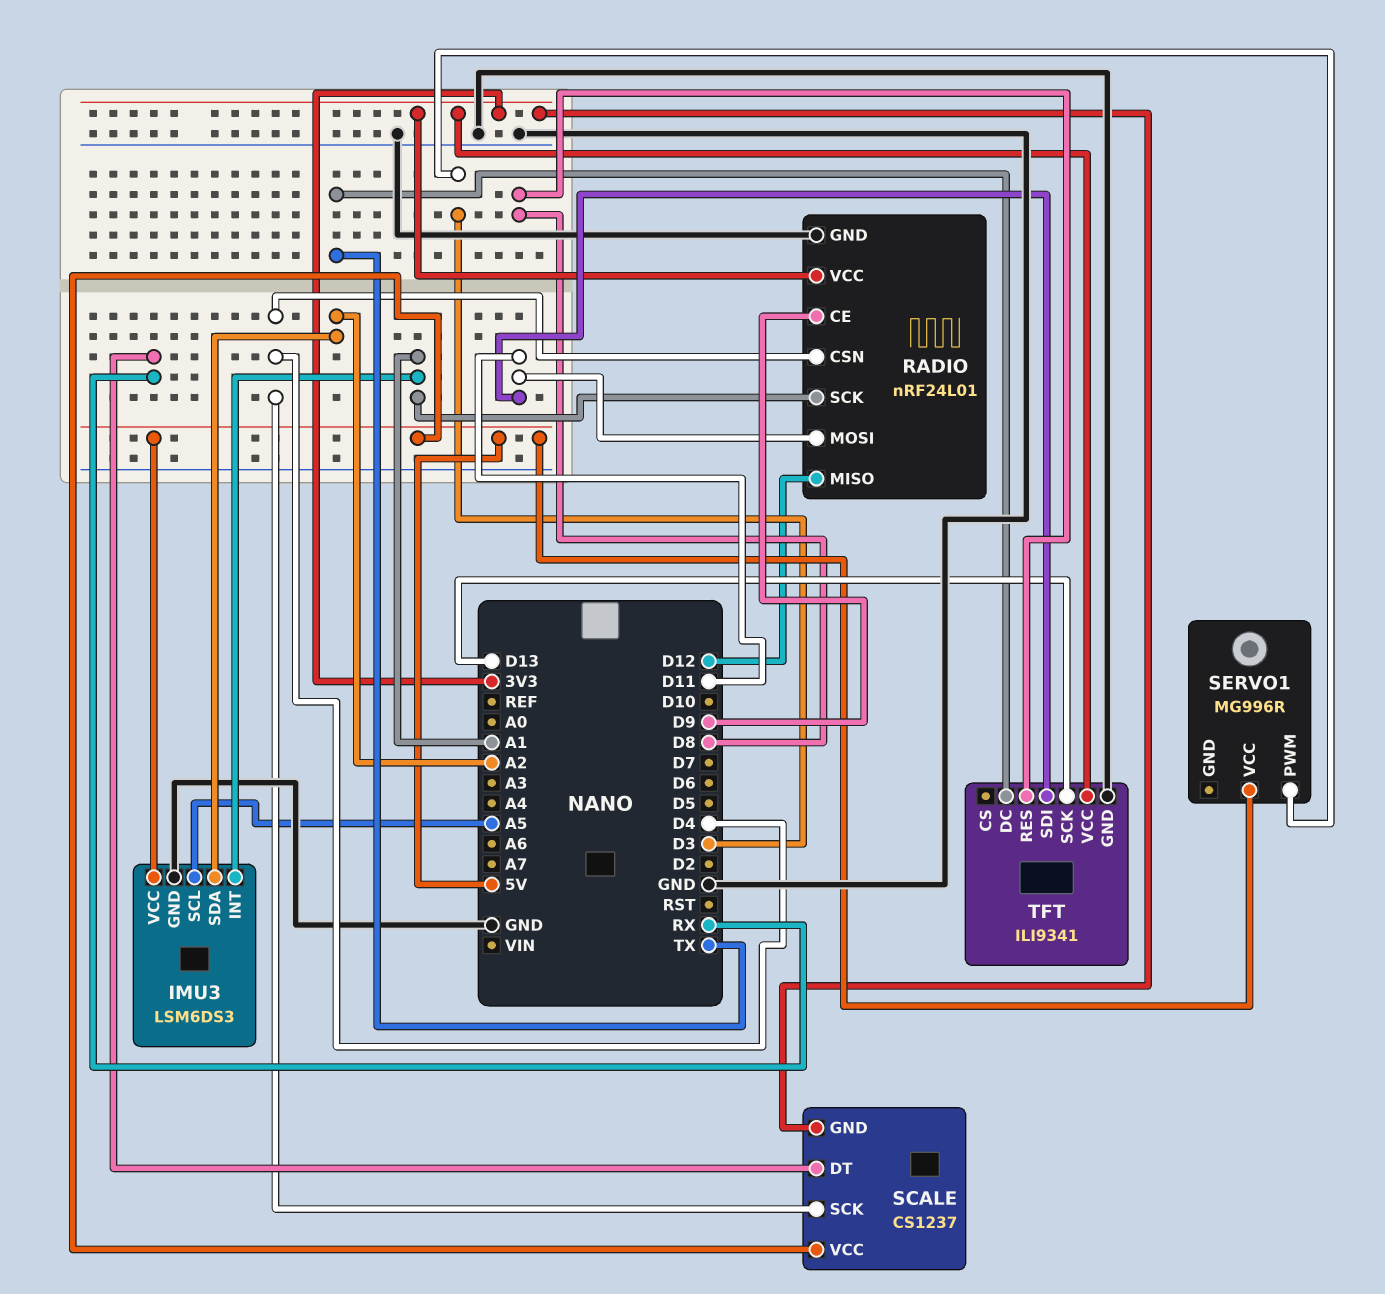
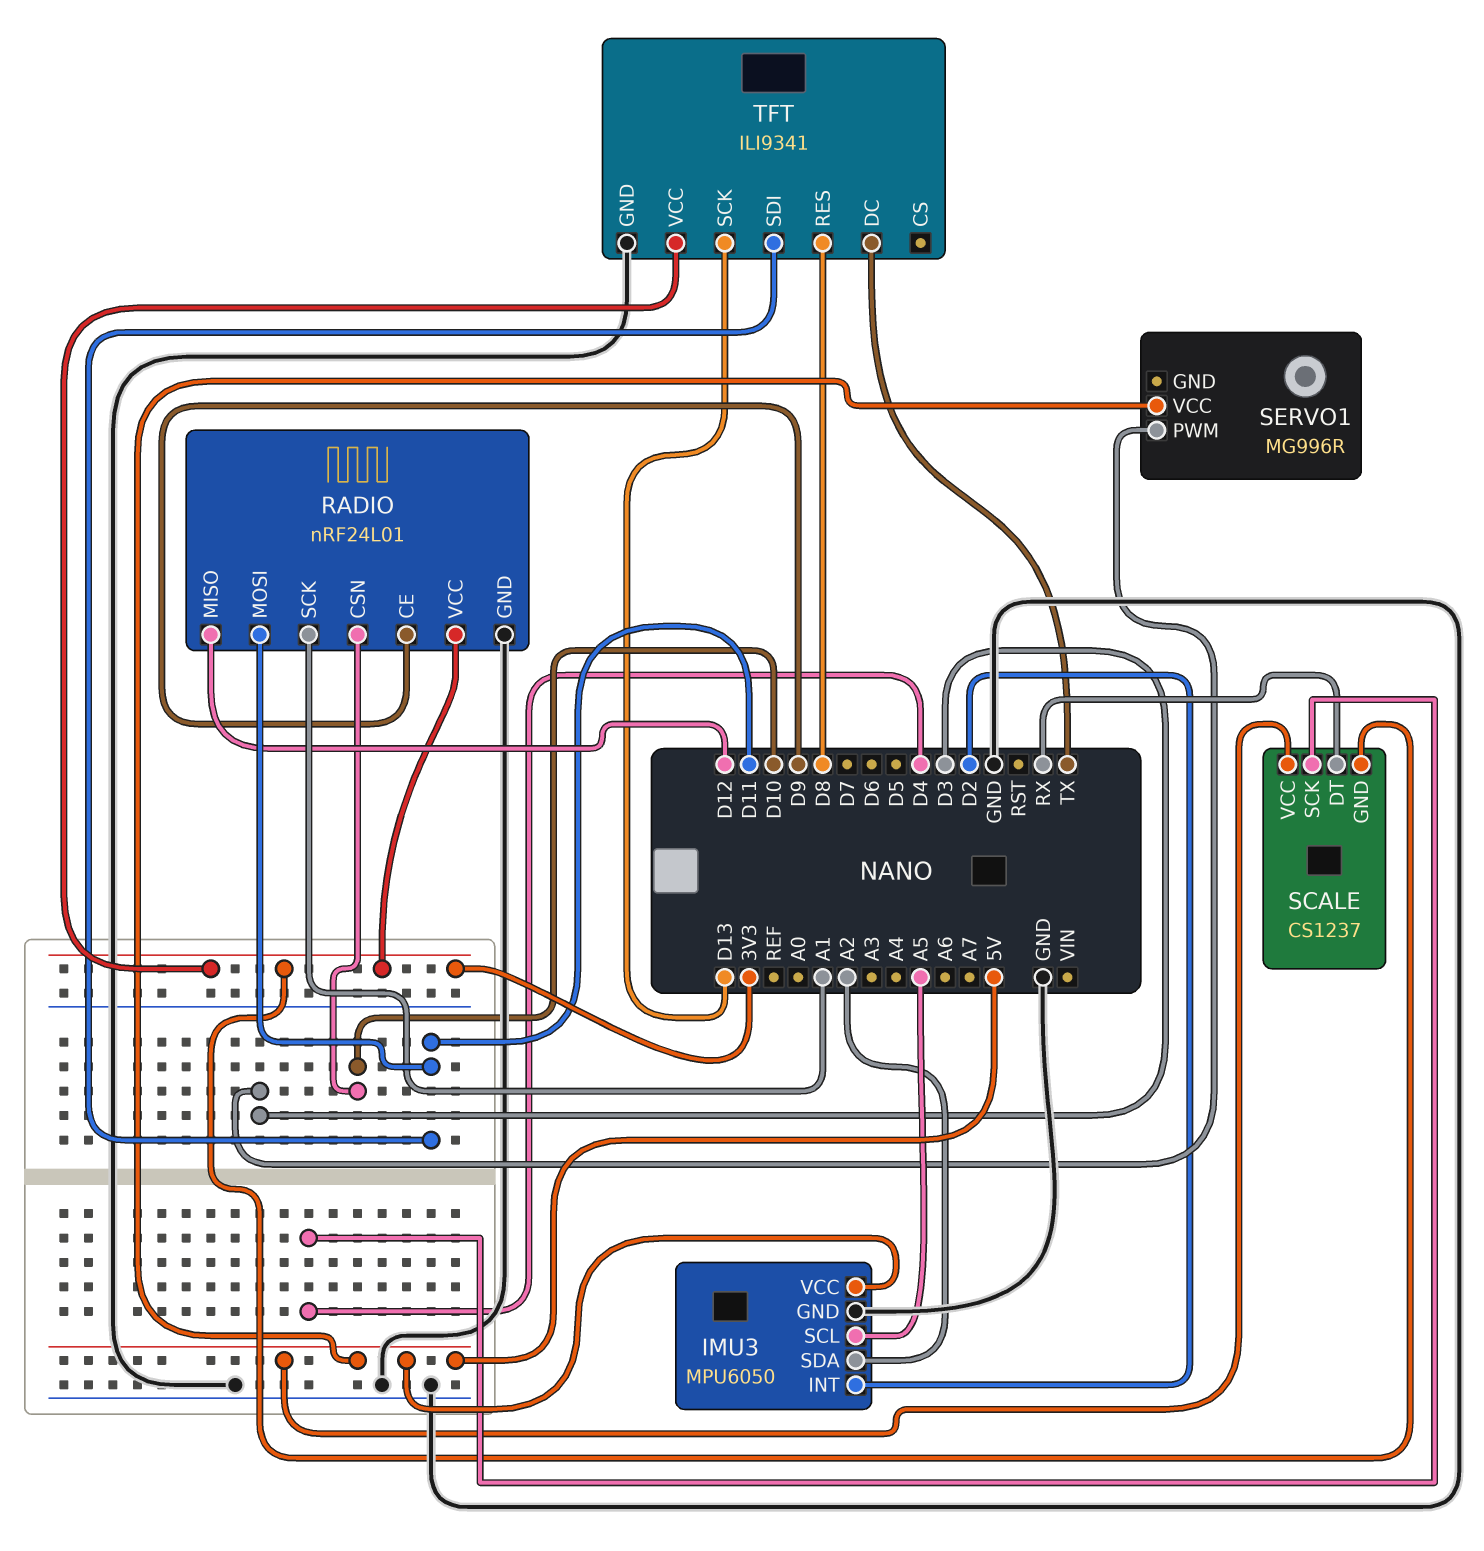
IMU3: LSM6DS3 -> MPU6050
IMU3 pin INT: A1 -> D2
RADIO pin CSN: D4 -> D10

